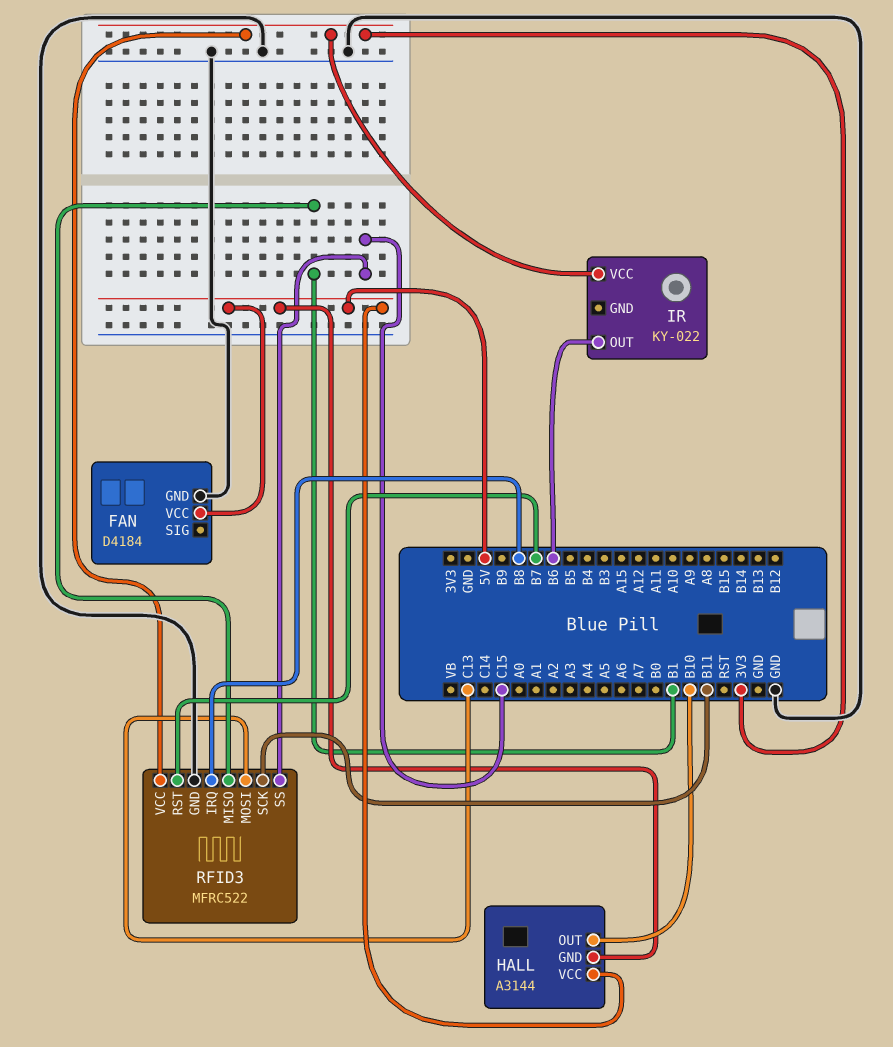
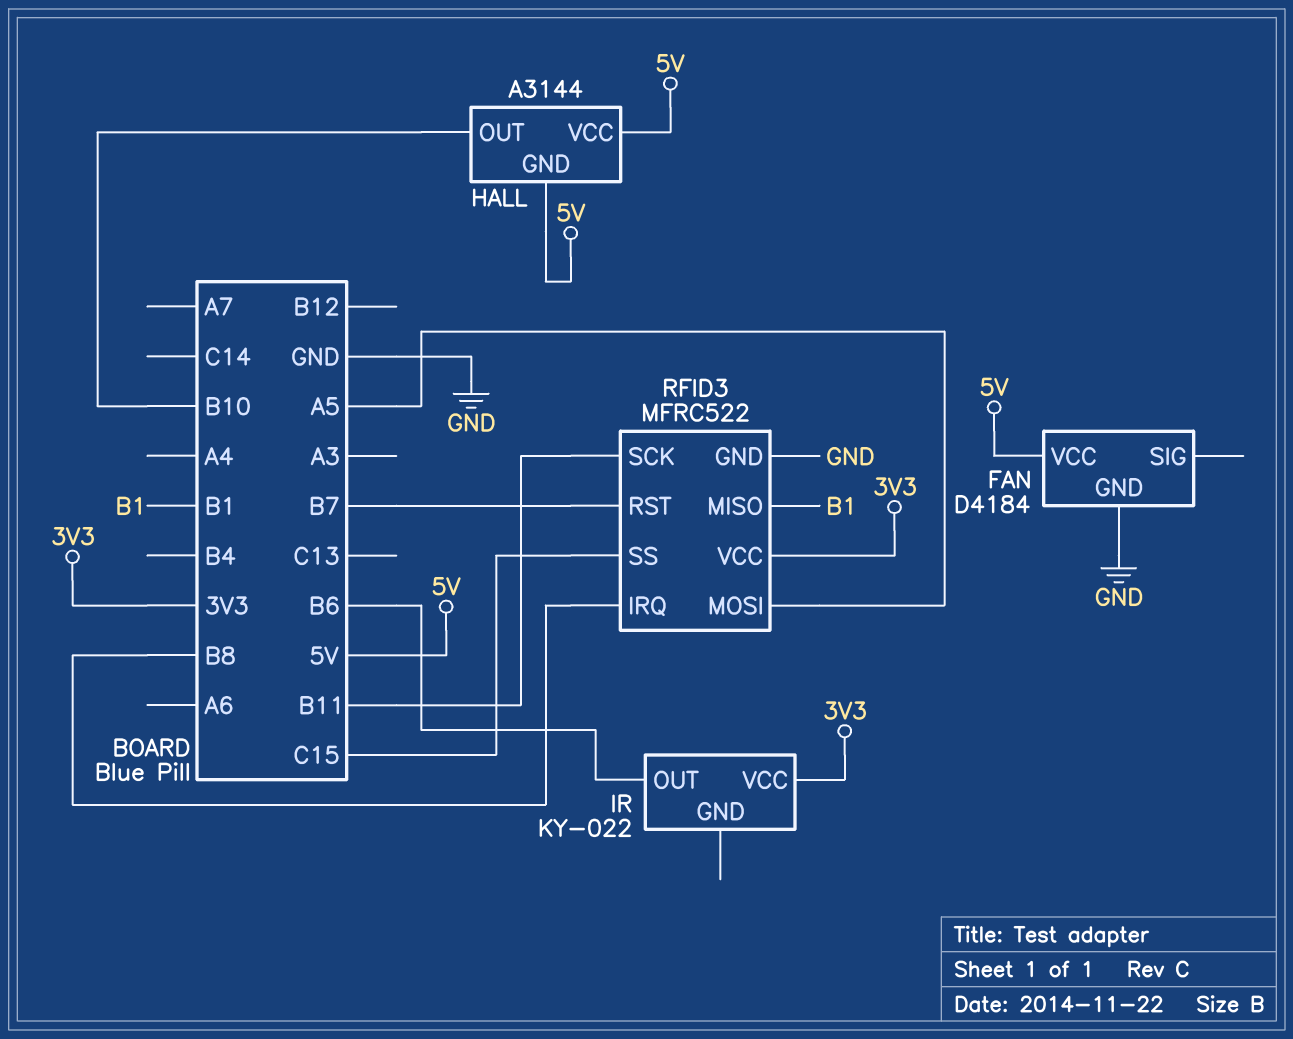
RFID3 pin MOSI: C13 -> A5

